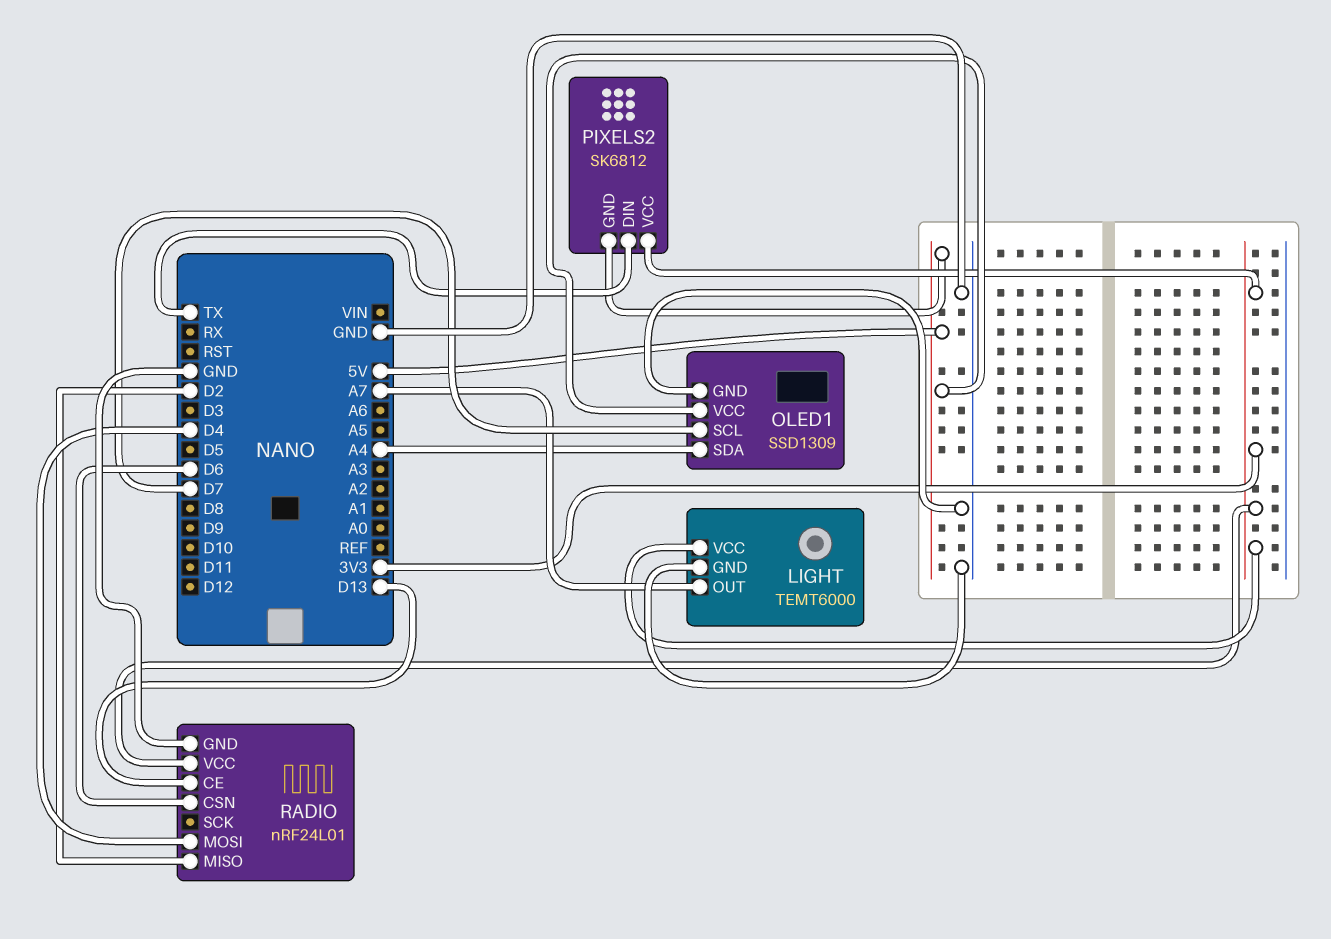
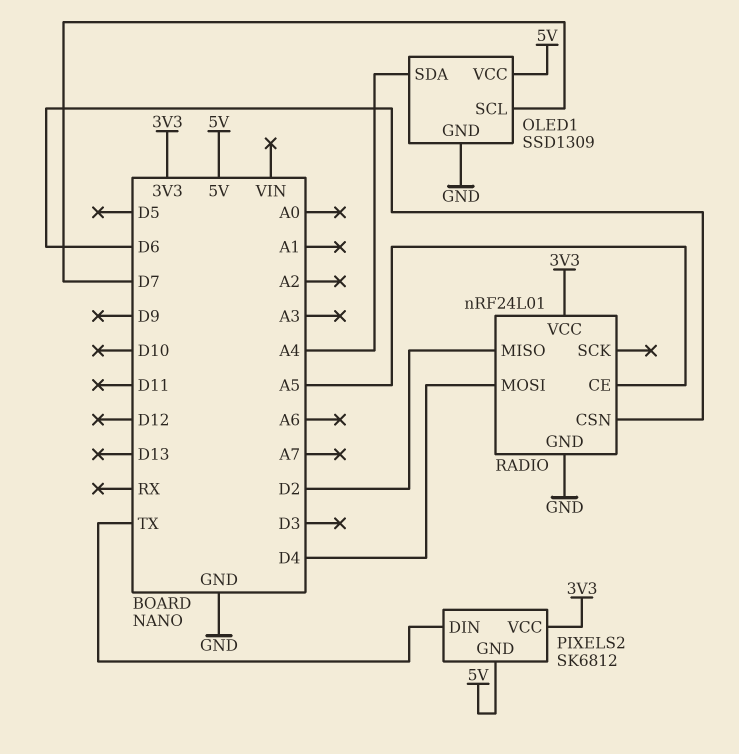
LIGHT: TEMT6000 -> none
LIGHT pin GND: GND -> none
LIGHT pin OUT: A7 -> none
LIGHT pin VCC: 3V3 -> none
RADIO pin CE: D13 -> A5

